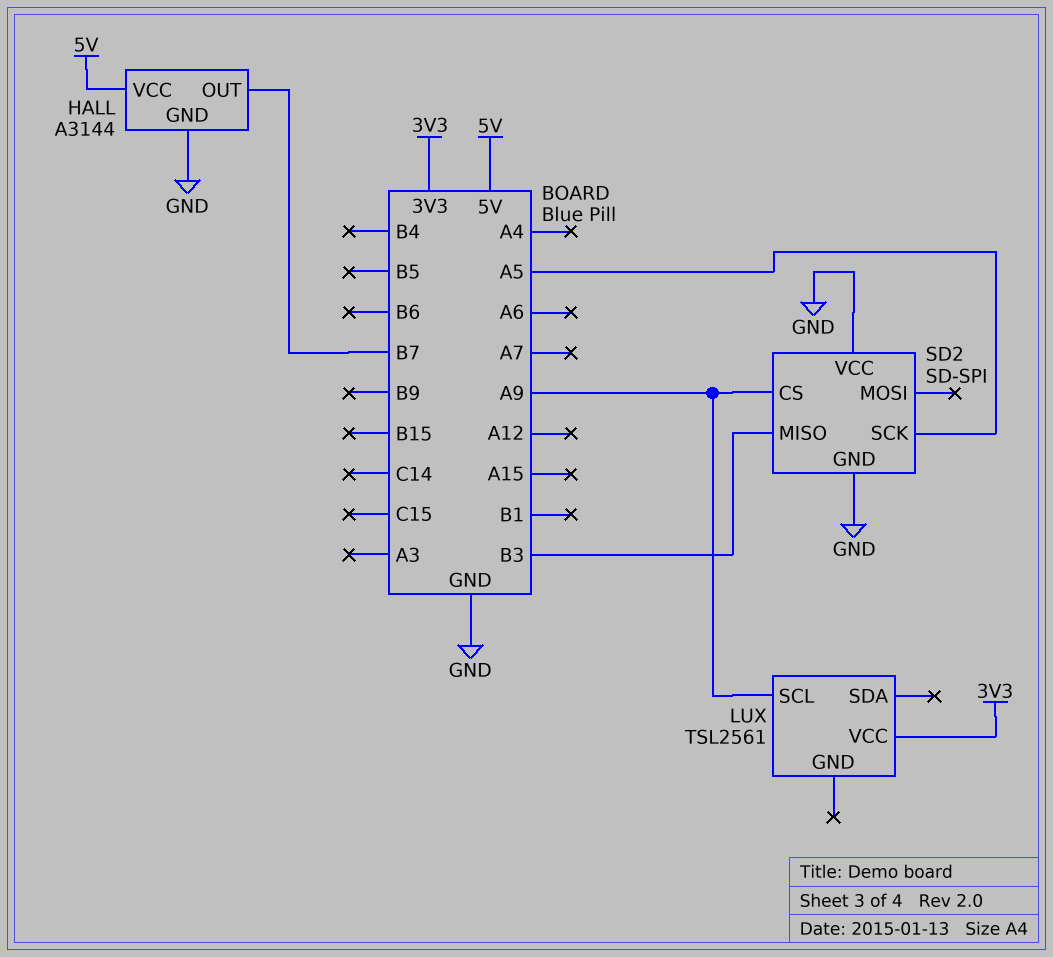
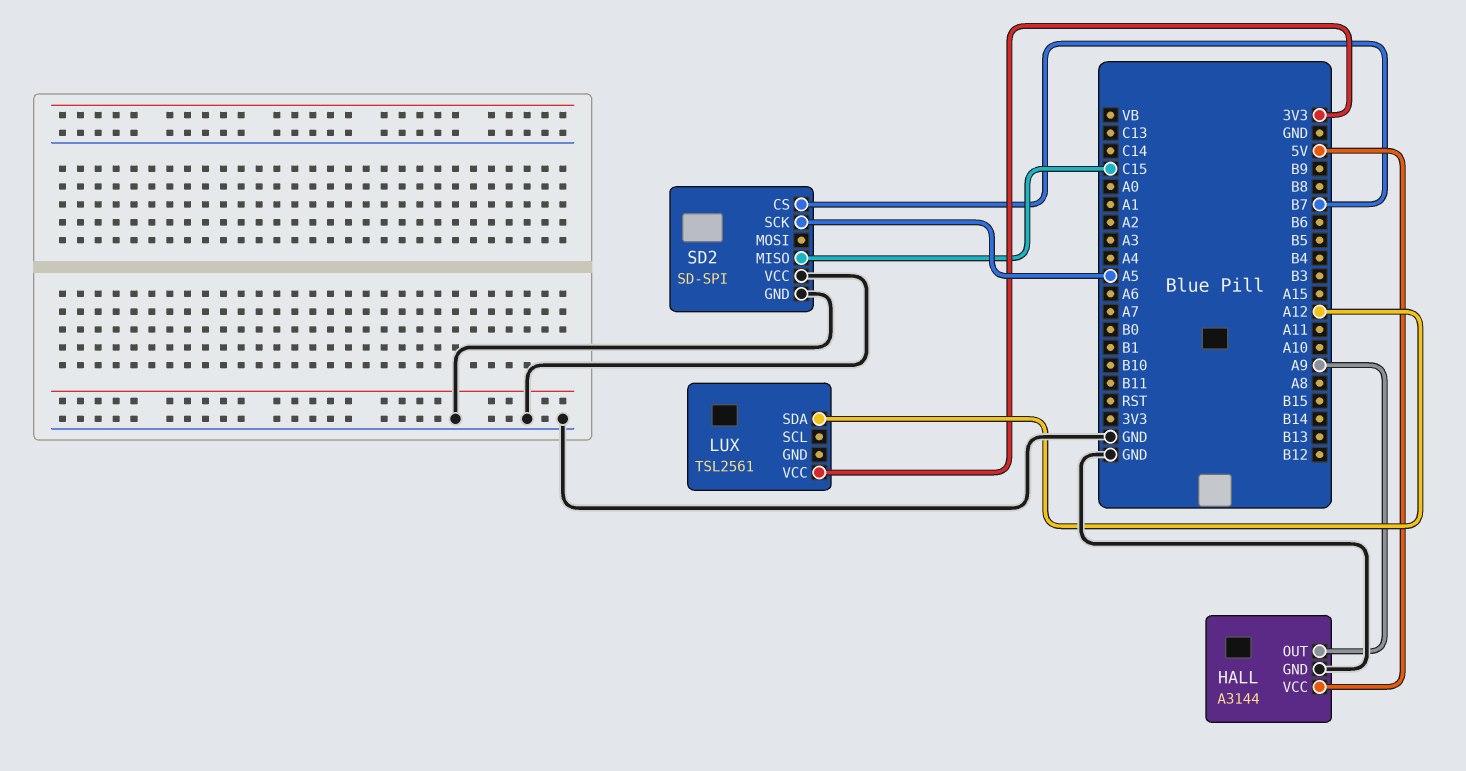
HALL pin OUT: B7 -> A9
LUX pin SCL: A9 -> none
LUX pin SDA: none -> A12
SD2 pin CS: A9 -> B7
SD2 pin MISO: B3 -> C15

